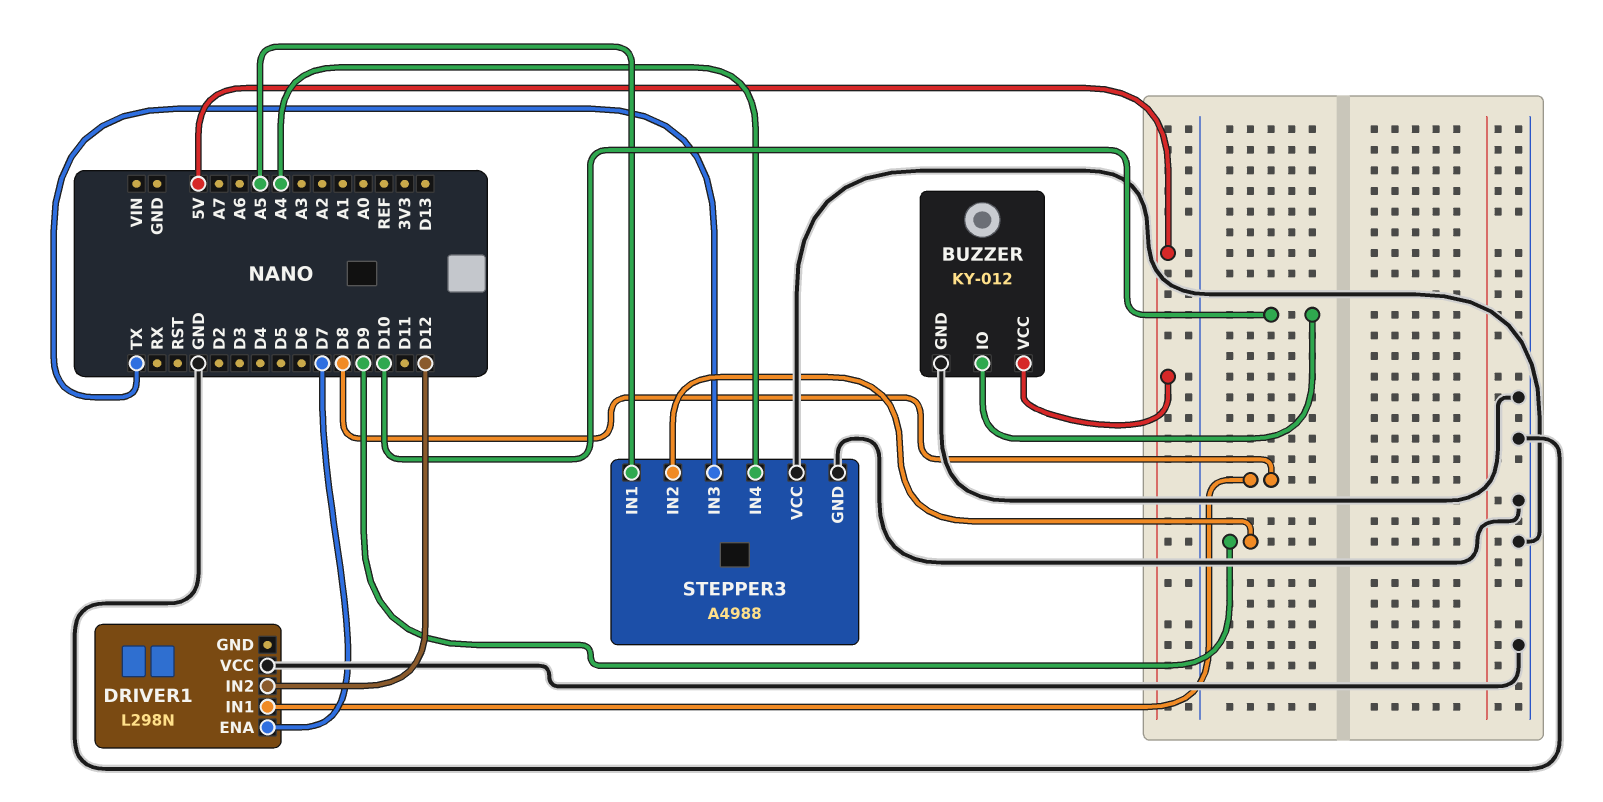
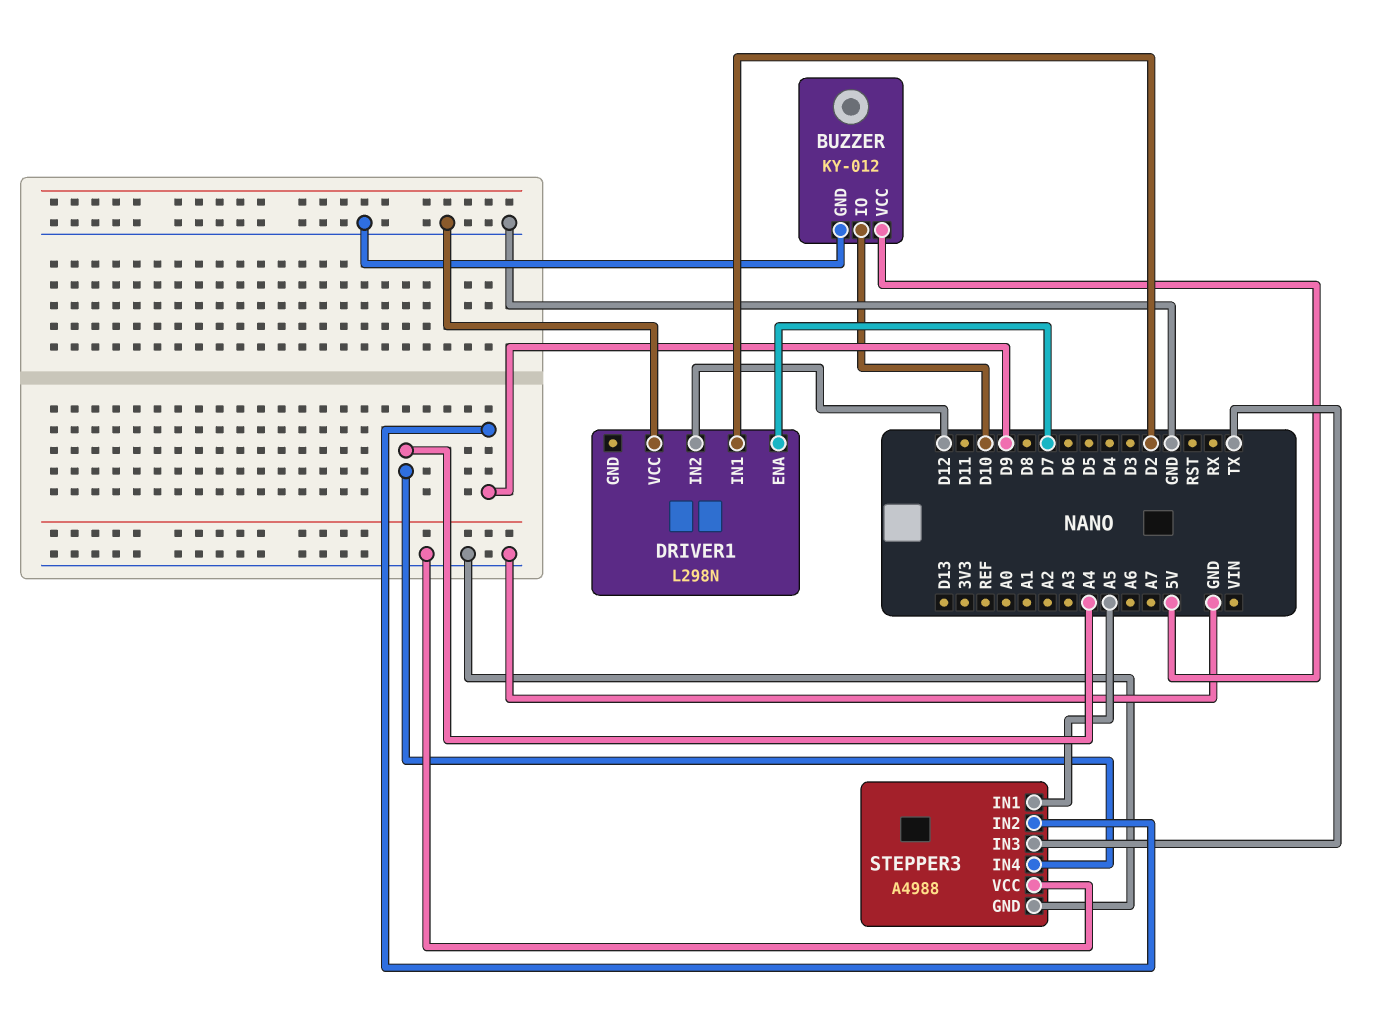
DRIVER1 pin IN1: D8 -> D2

